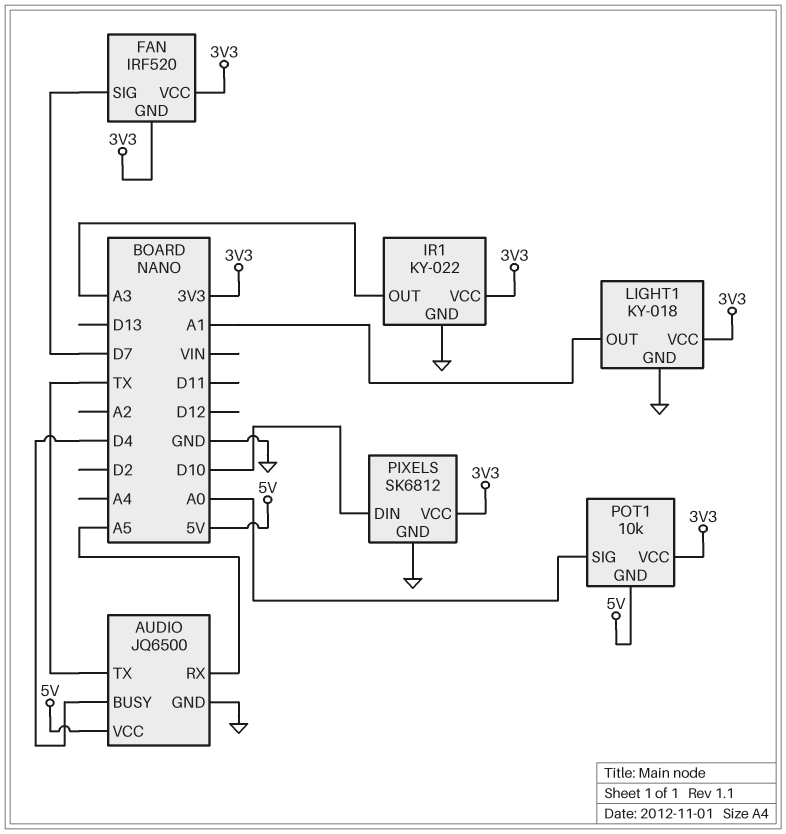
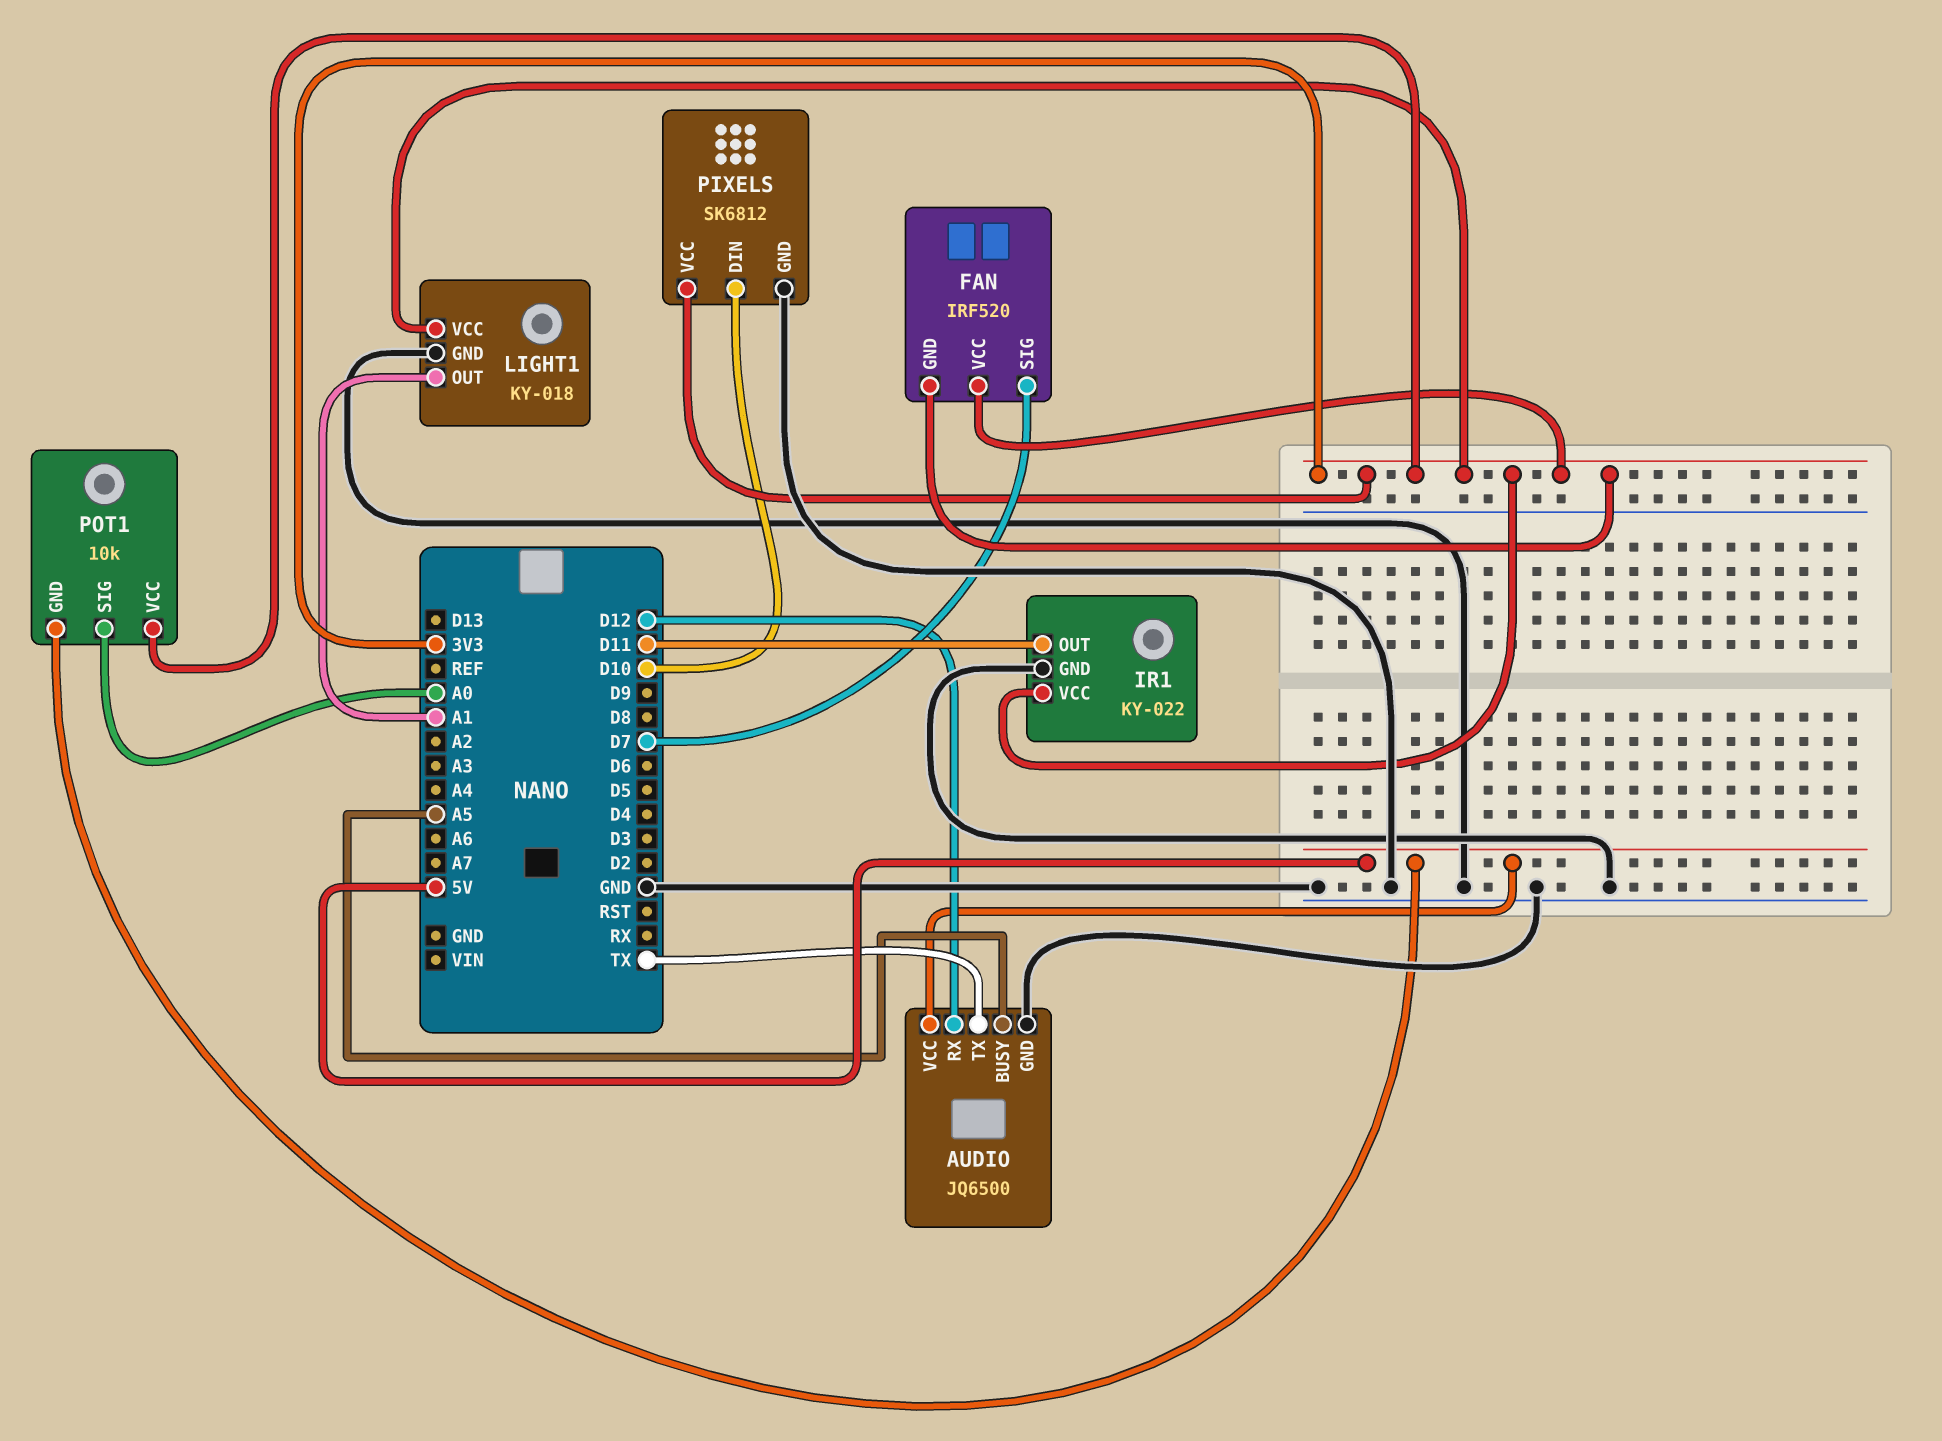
AUDIO pin BUSY: D4 -> A5
AUDIO pin RX: A5 -> D12
IR1 pin OUT: A3 -> D11

